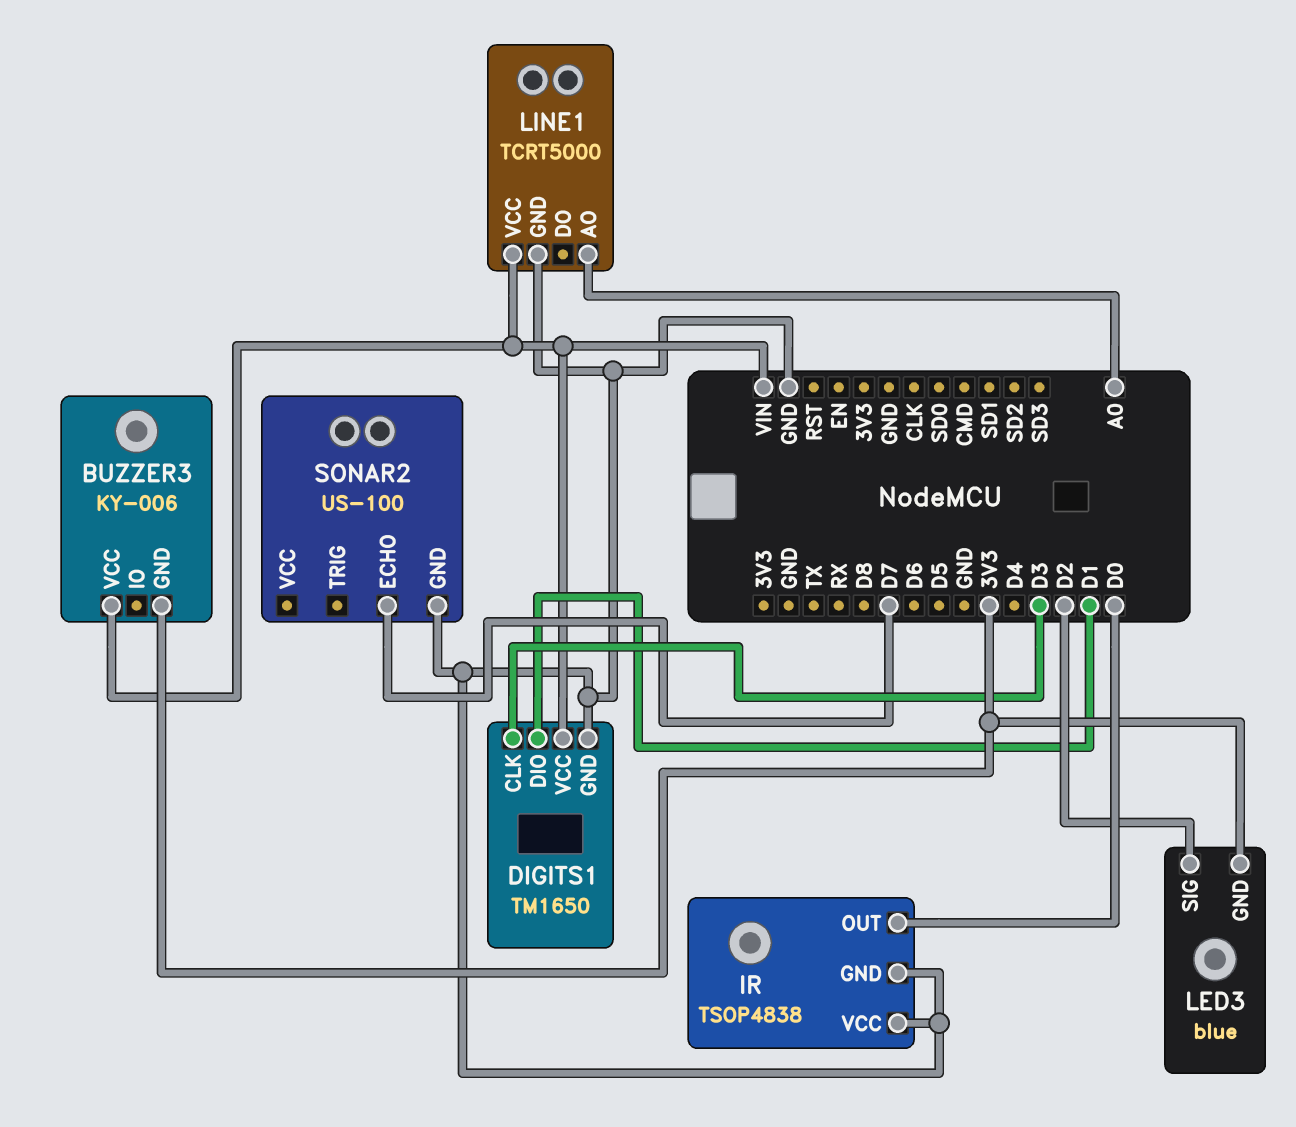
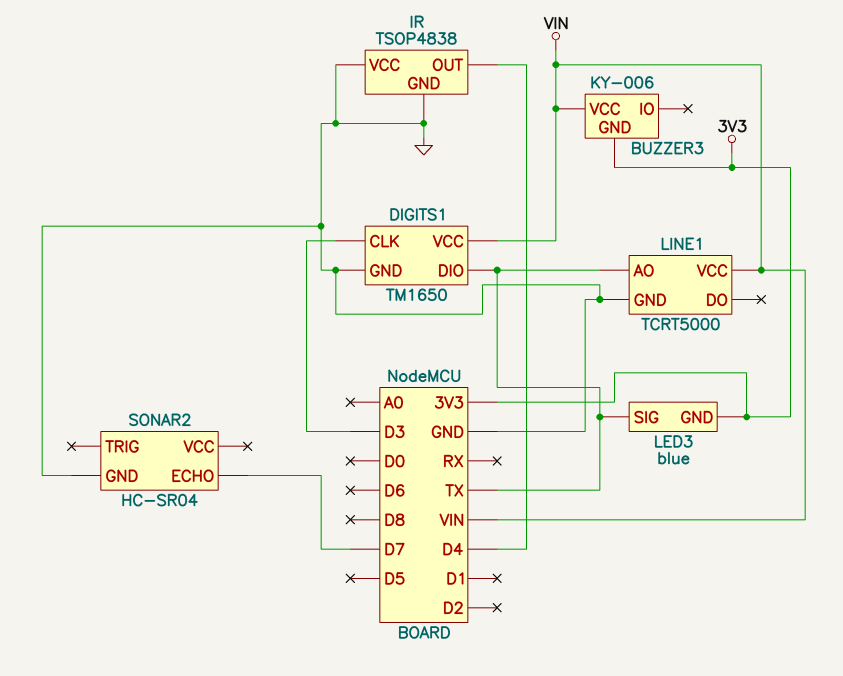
DIGITS1 pin DIO: D1 -> TX
IR pin OUT: D0 -> D4
LED3 pin SIG: D2 -> TX
LINE1 pin AO: A0 -> TX
SONAR2: US-100 -> HC-SR04

